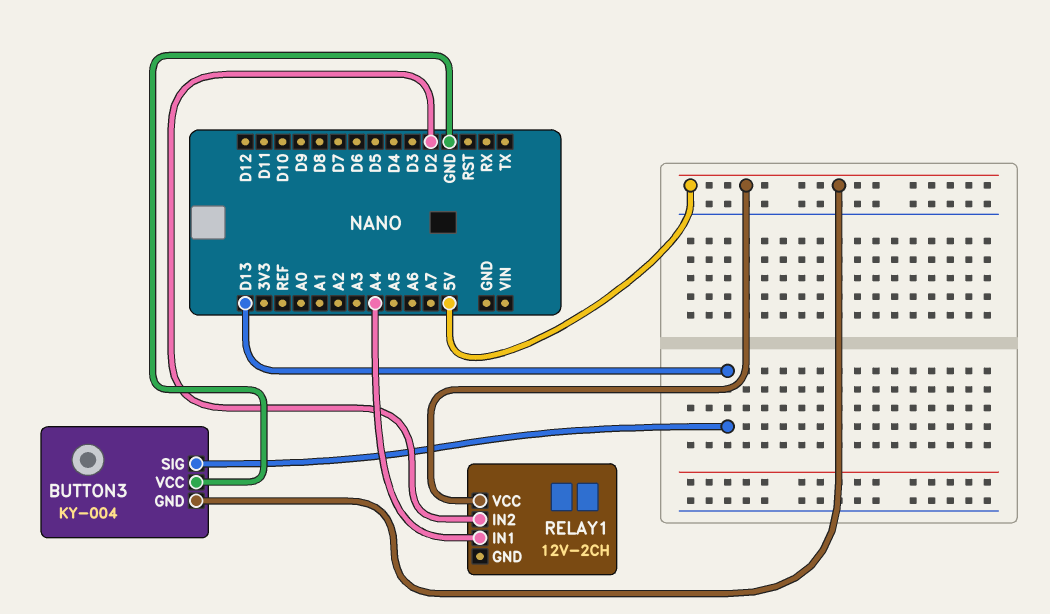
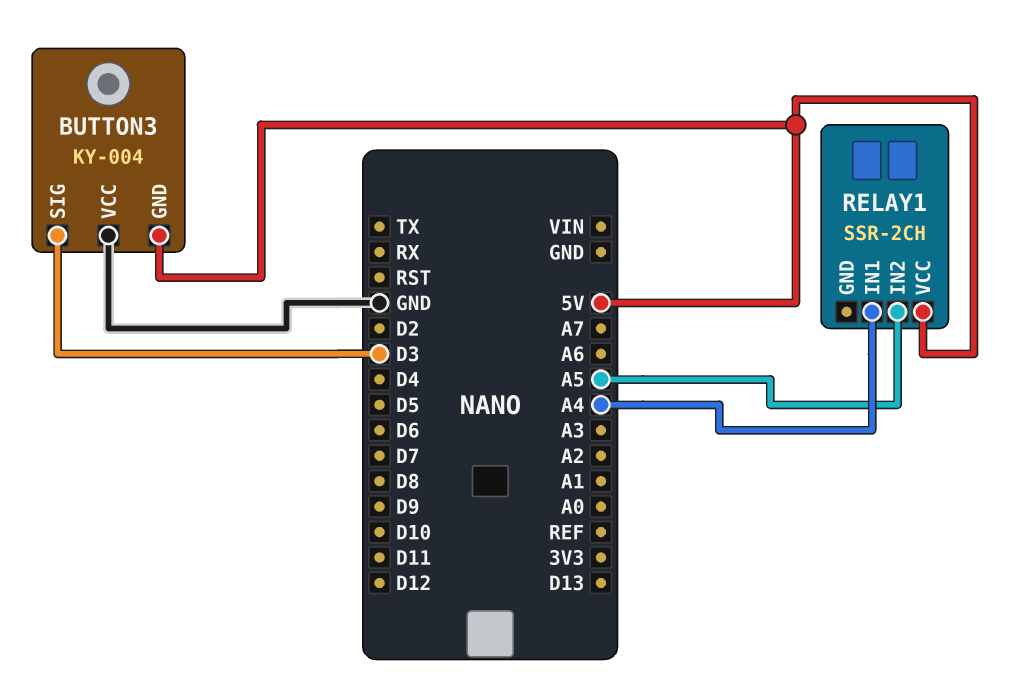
BUTTON3 pin SIG: D13 -> D3
RELAY1: 12V-2CH -> SSR-2CH
RELAY1 pin IN2: D2 -> A5

